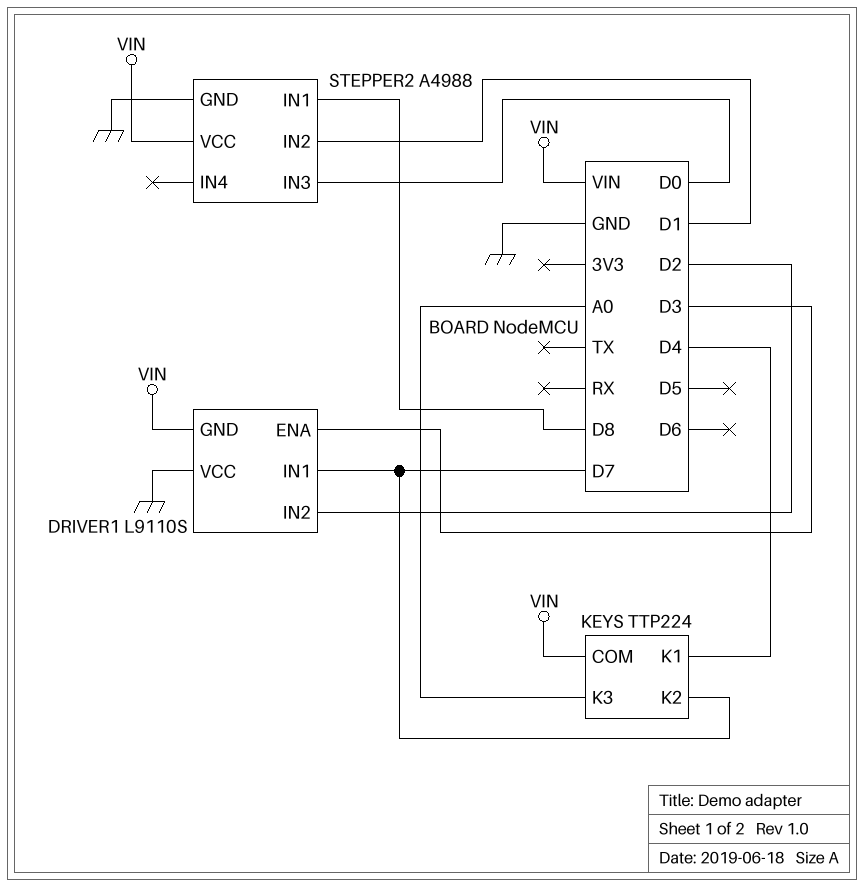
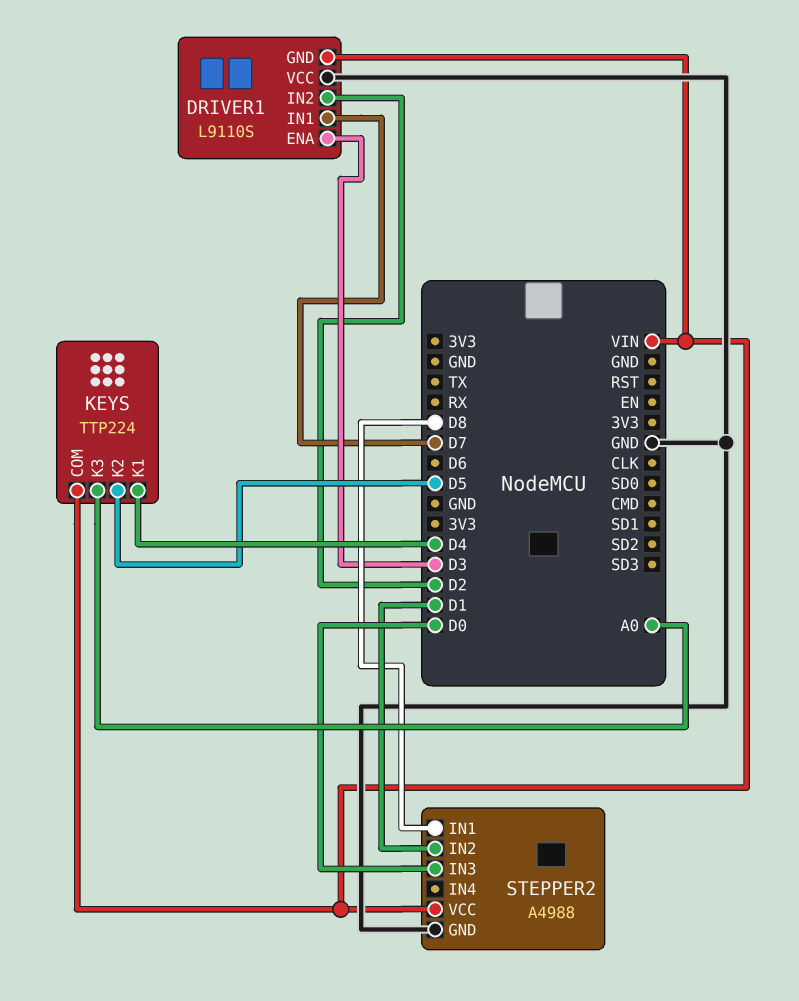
KEYS pin K2: D7 -> D5

